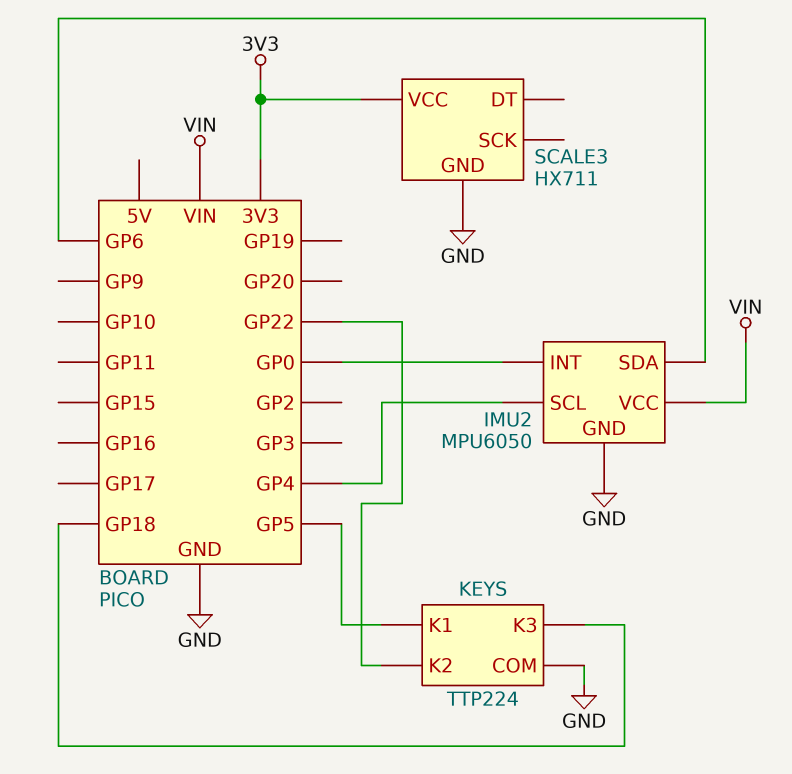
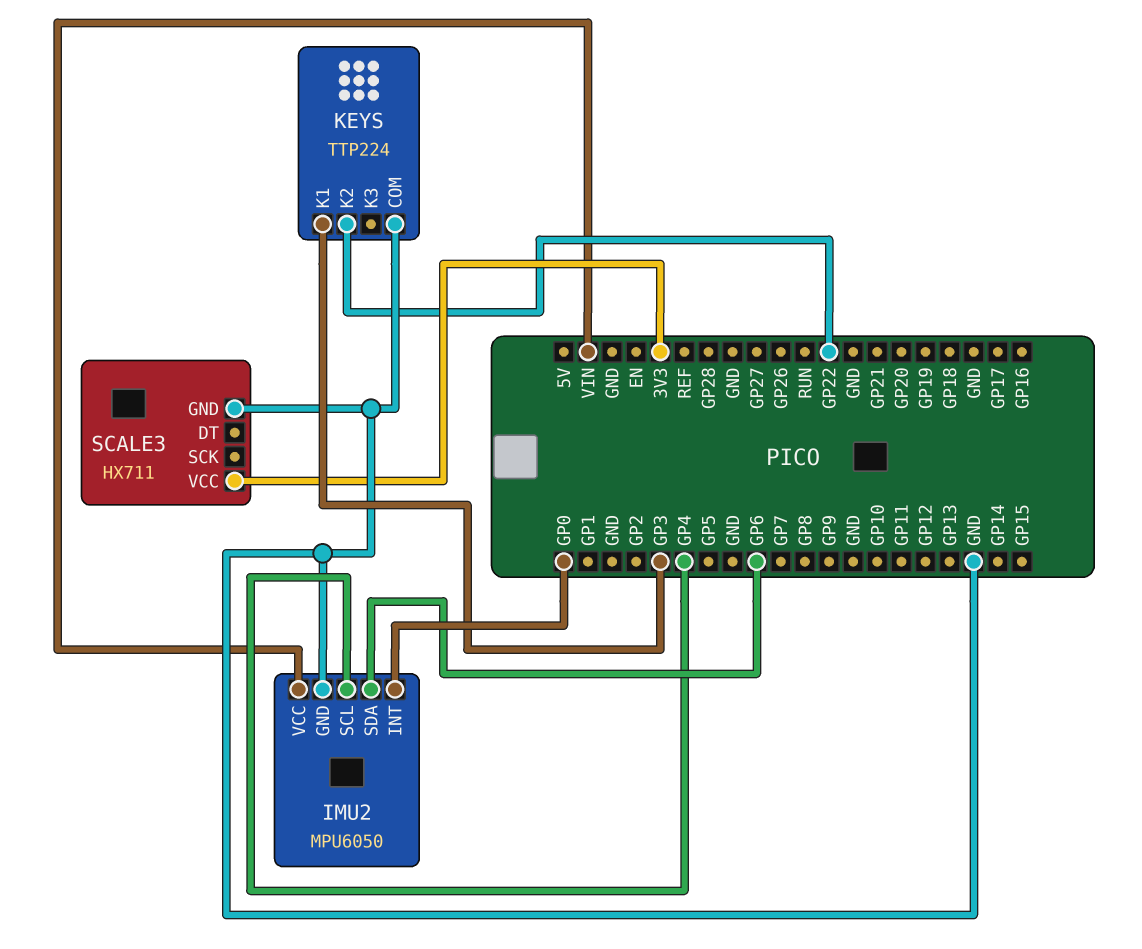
KEYS pin K1: GP5 -> GP3
KEYS pin K3: GP18 -> none

